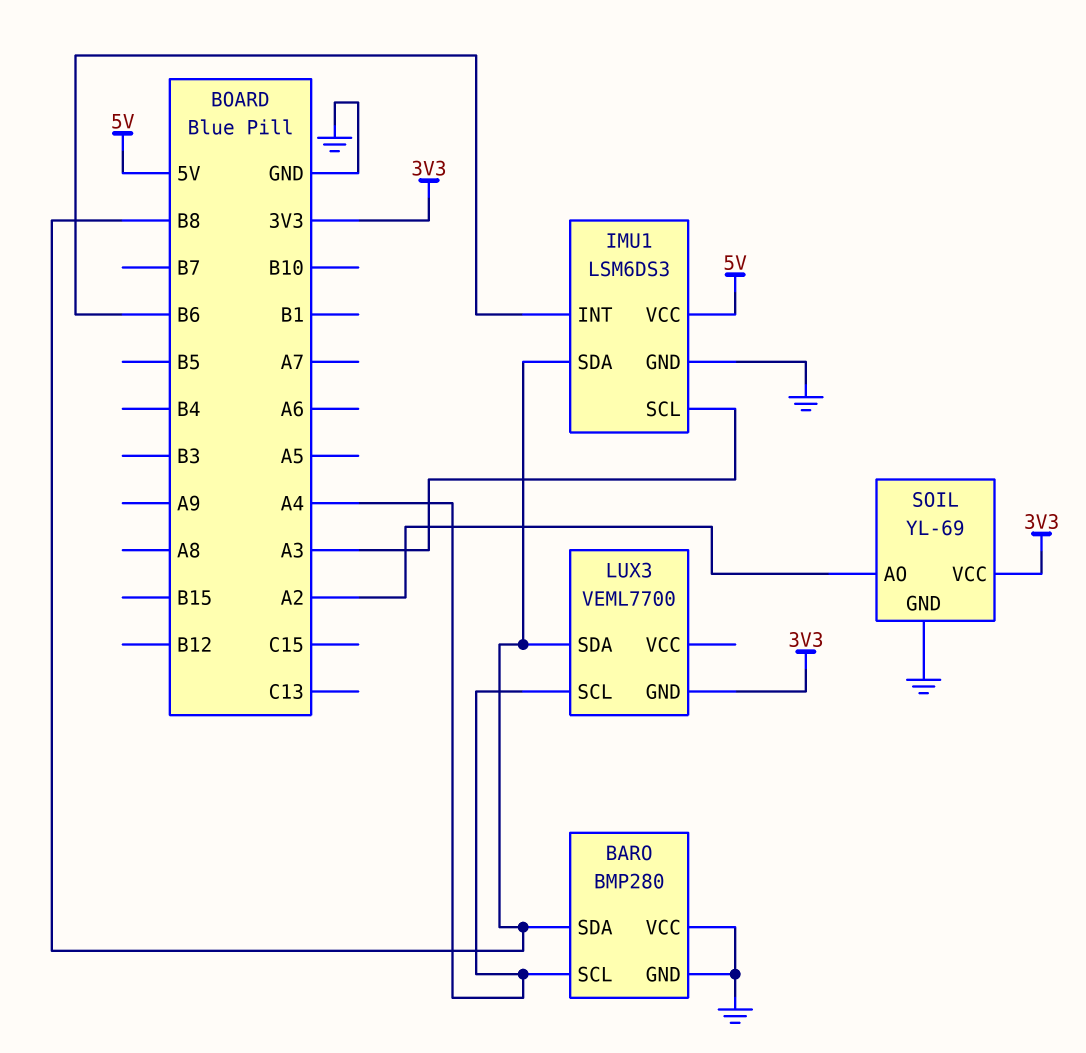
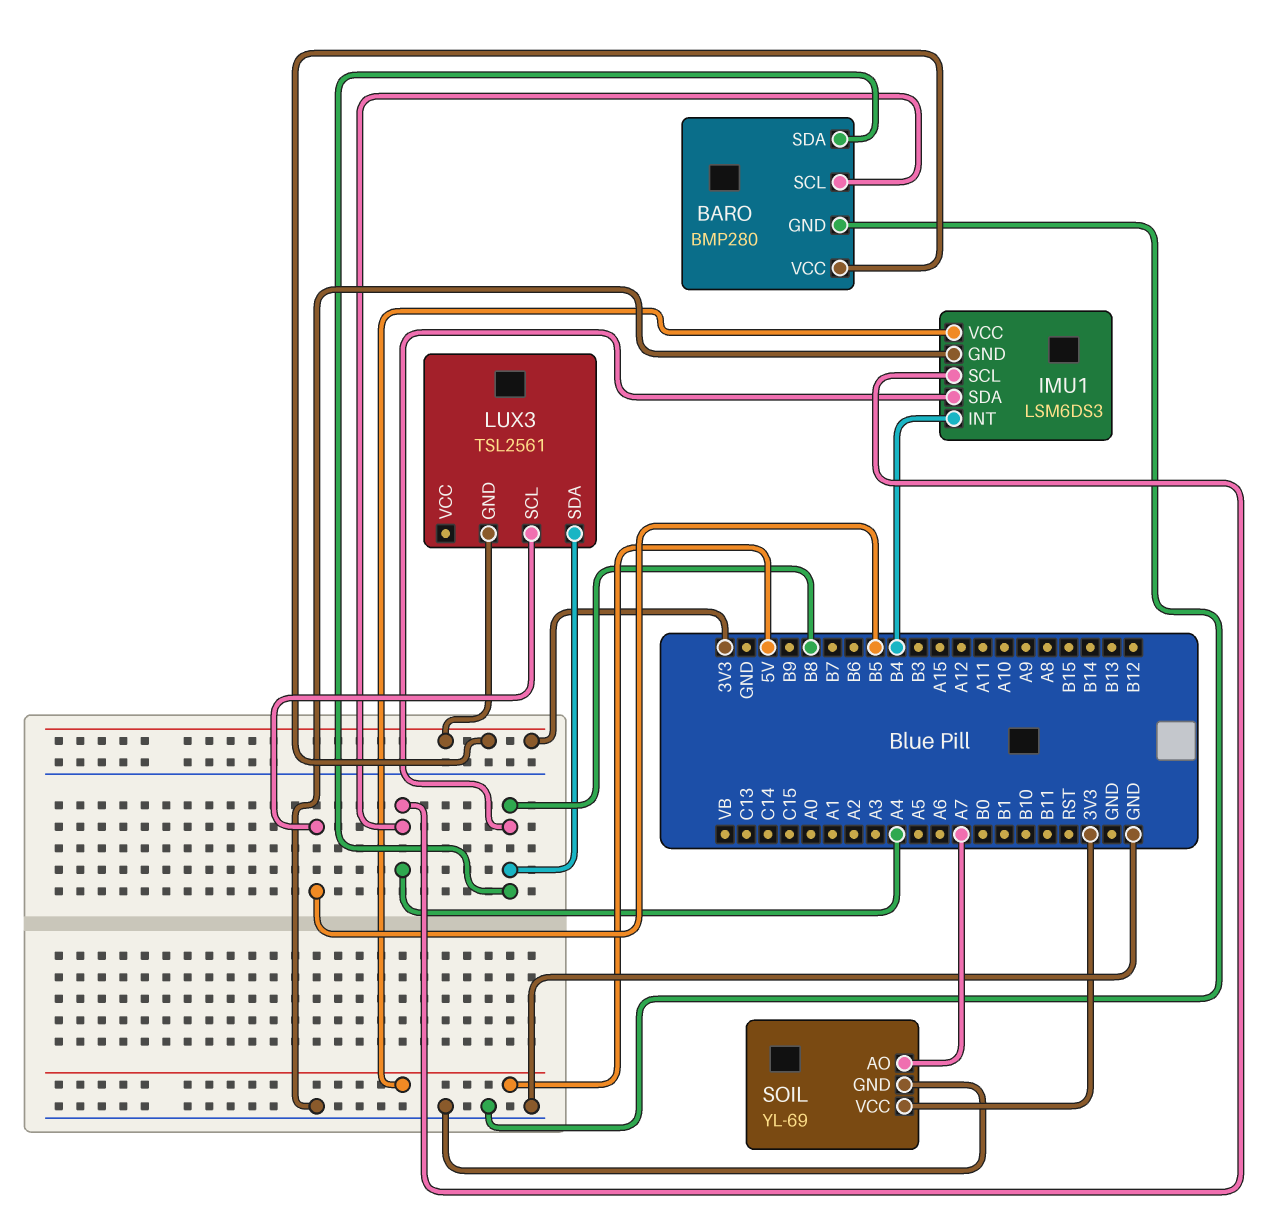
BARO pin VCC: GND -> 3V3
IMU1 pin INT: B6 -> B4
IMU1 pin SCL: A3 -> A4
LUX3: VEML7700 -> TSL2561
LUX3 pin SCL: A4 -> B5
SOIL pin AO: A2 -> A7

